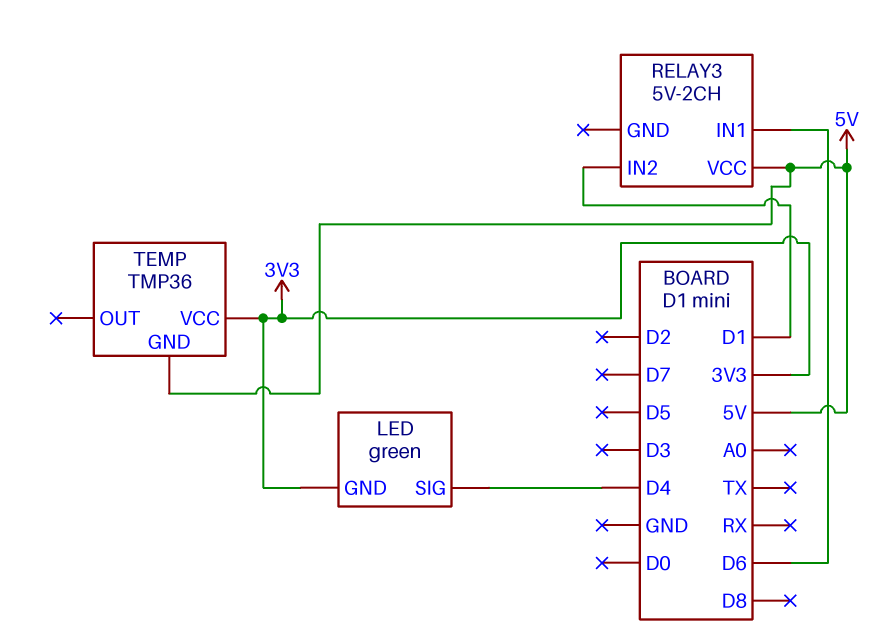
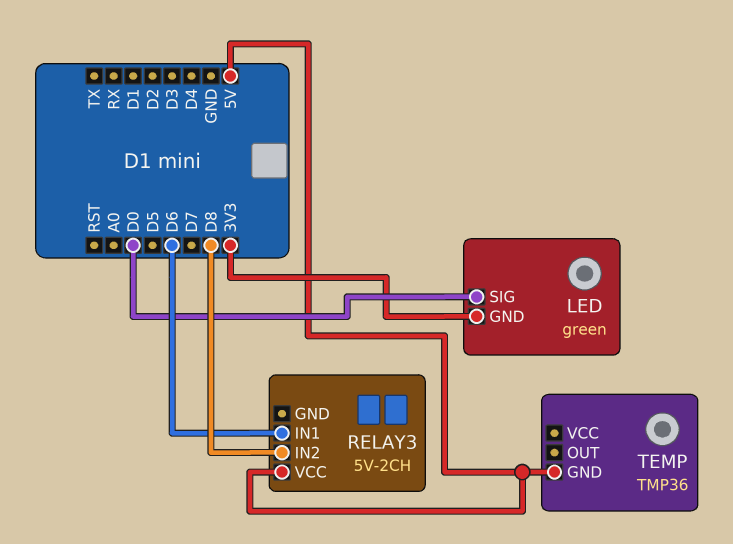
LED pin SIG: D4 -> D0
RELAY3 pin IN2: D1 -> D8
TEMP pin VCC: 3V3 -> none

